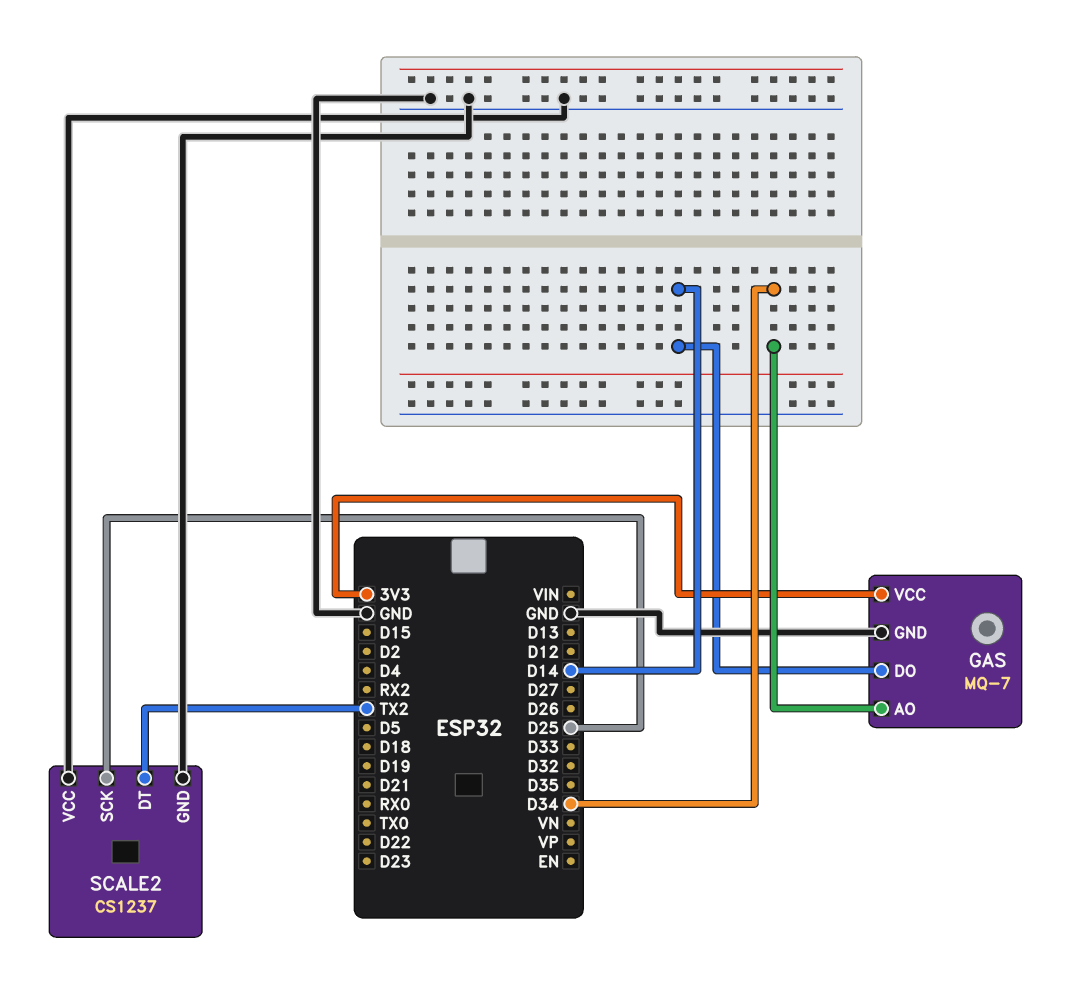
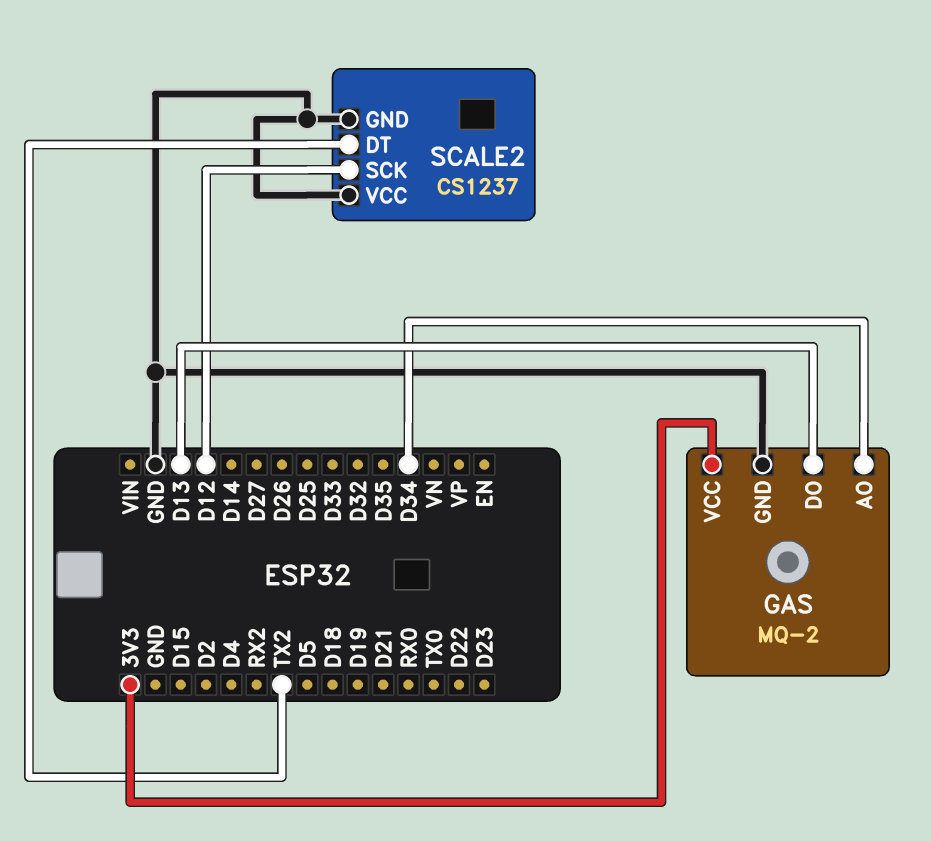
GAS: MQ-7 -> MQ-2
GAS pin DO: D14 -> D13
SCALE2 pin SCK: D25 -> D12

